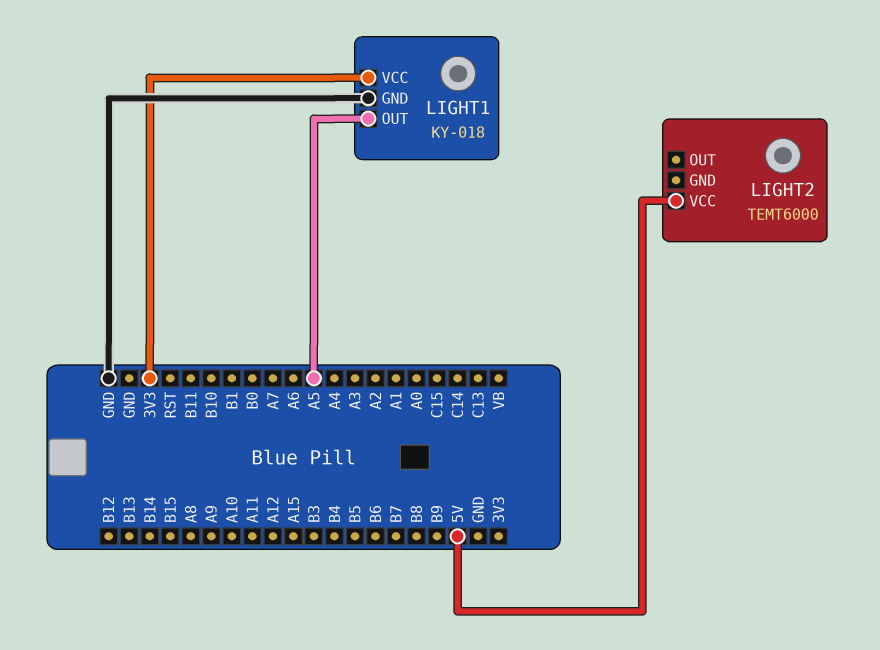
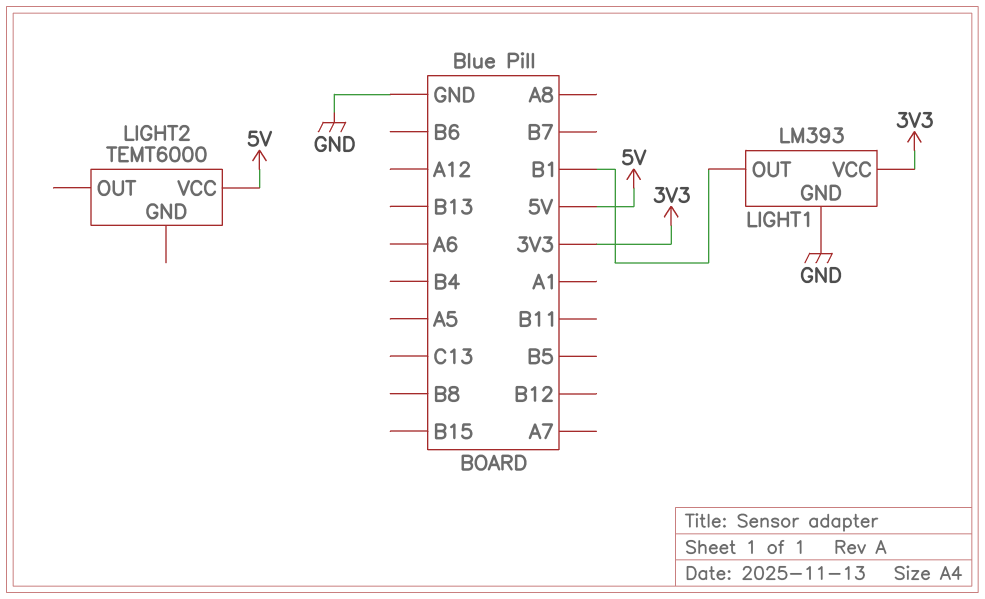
LIGHT1: KY-018 -> LM393
LIGHT1 pin OUT: A5 -> B1

